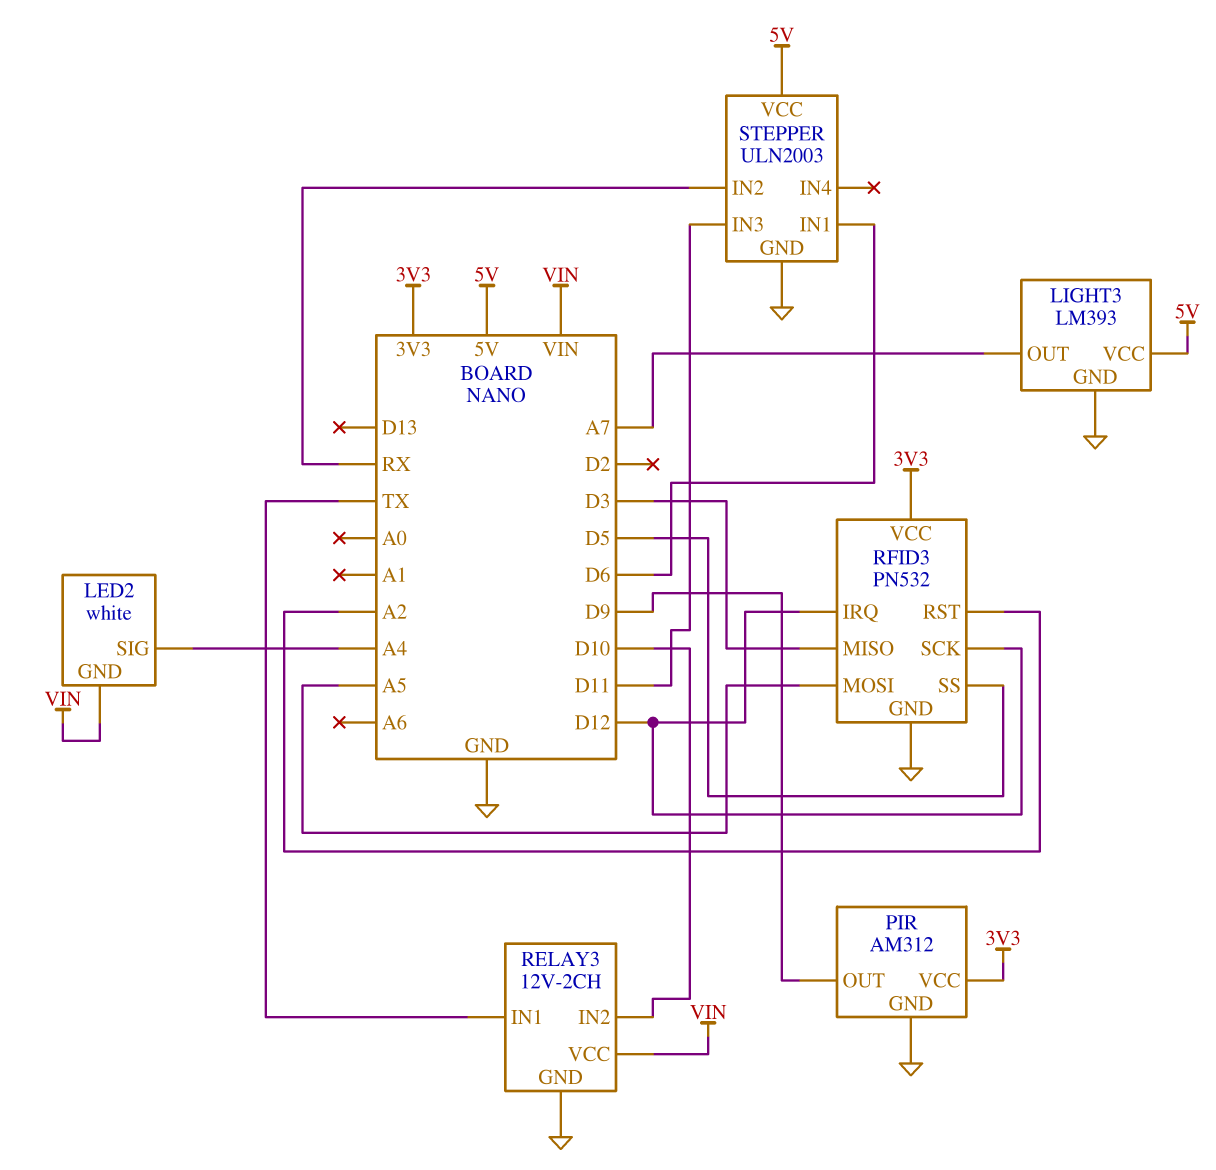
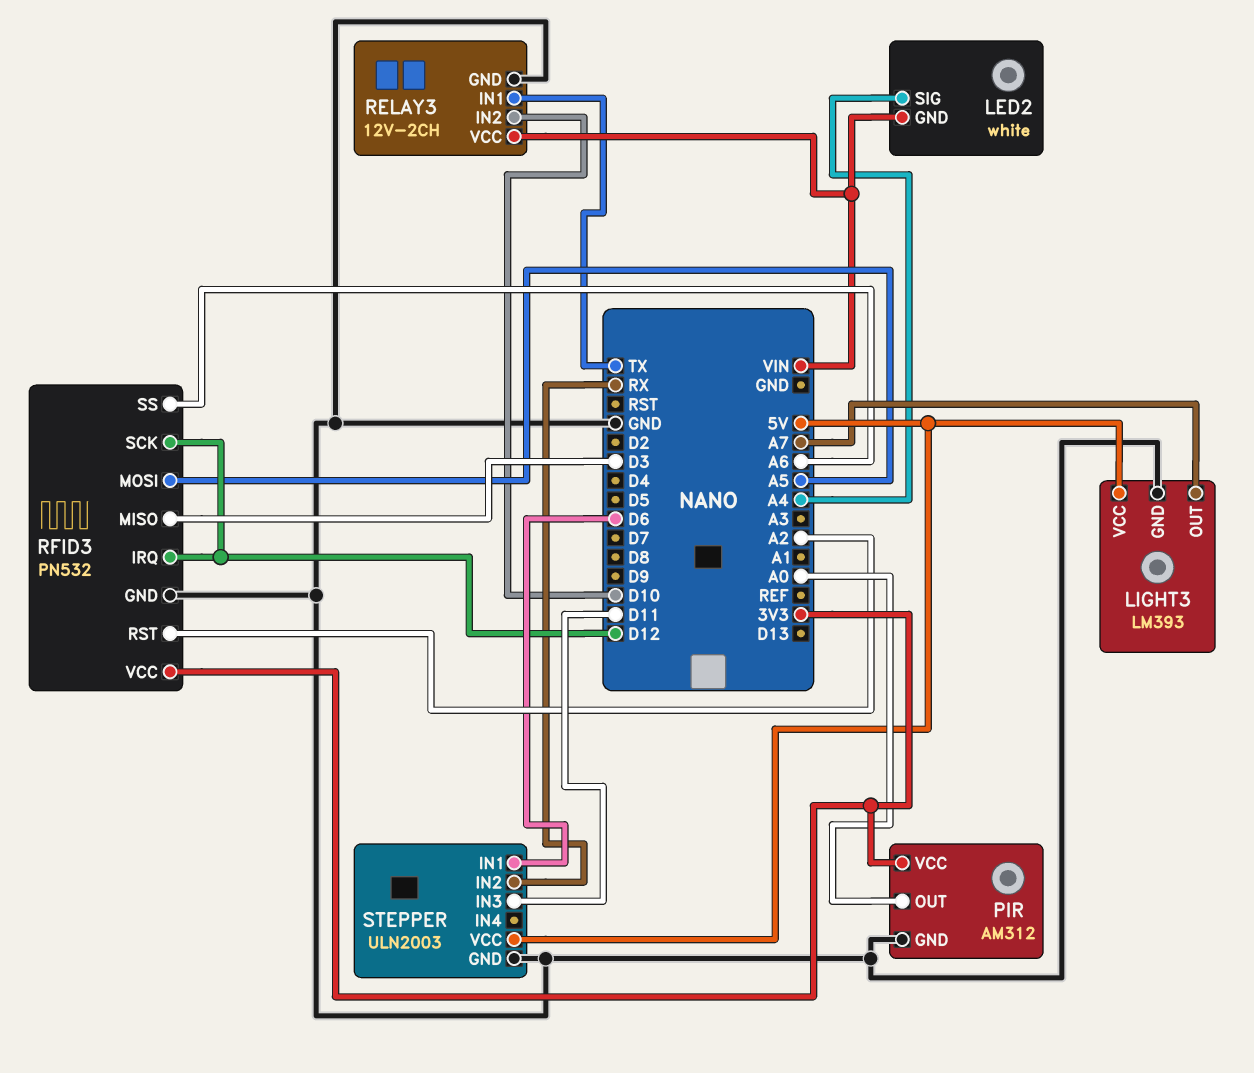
PIR pin OUT: D9 -> A0
RFID3 pin SS: D5 -> A6

